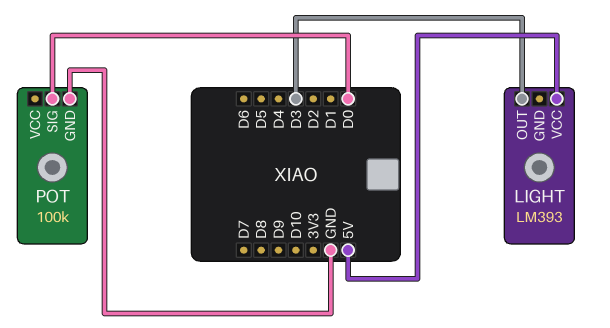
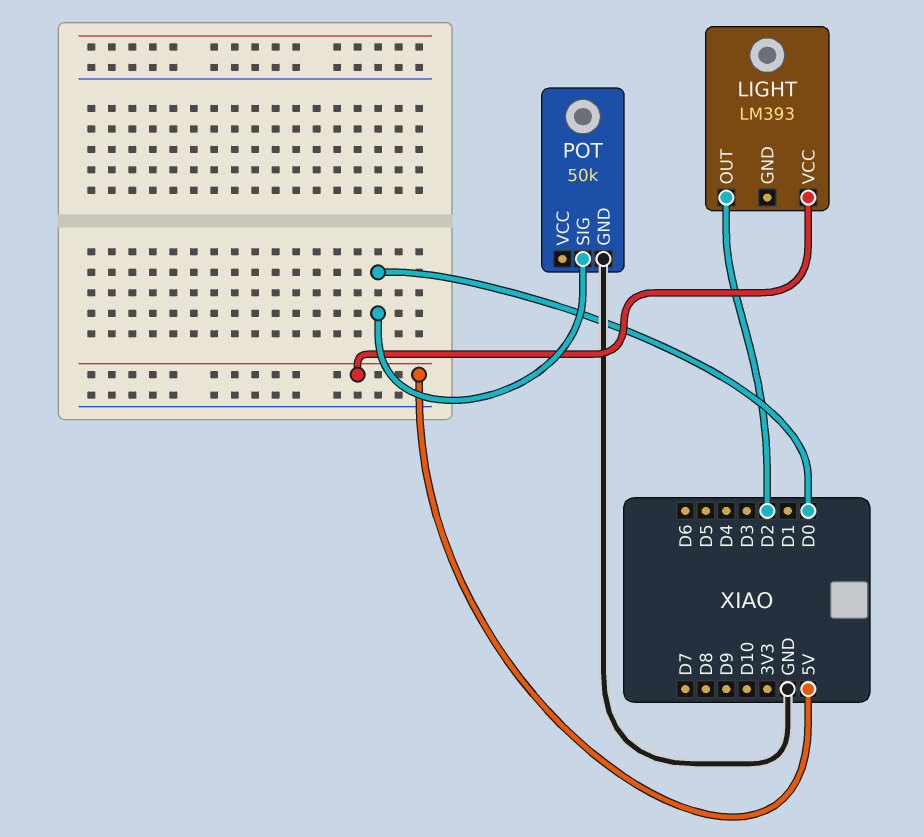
LIGHT pin OUT: D3 -> D2
POT: 100k -> 50k

